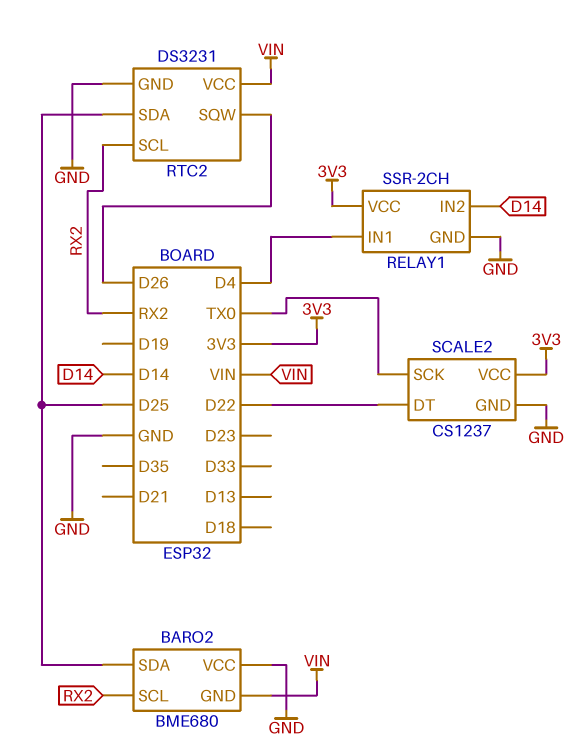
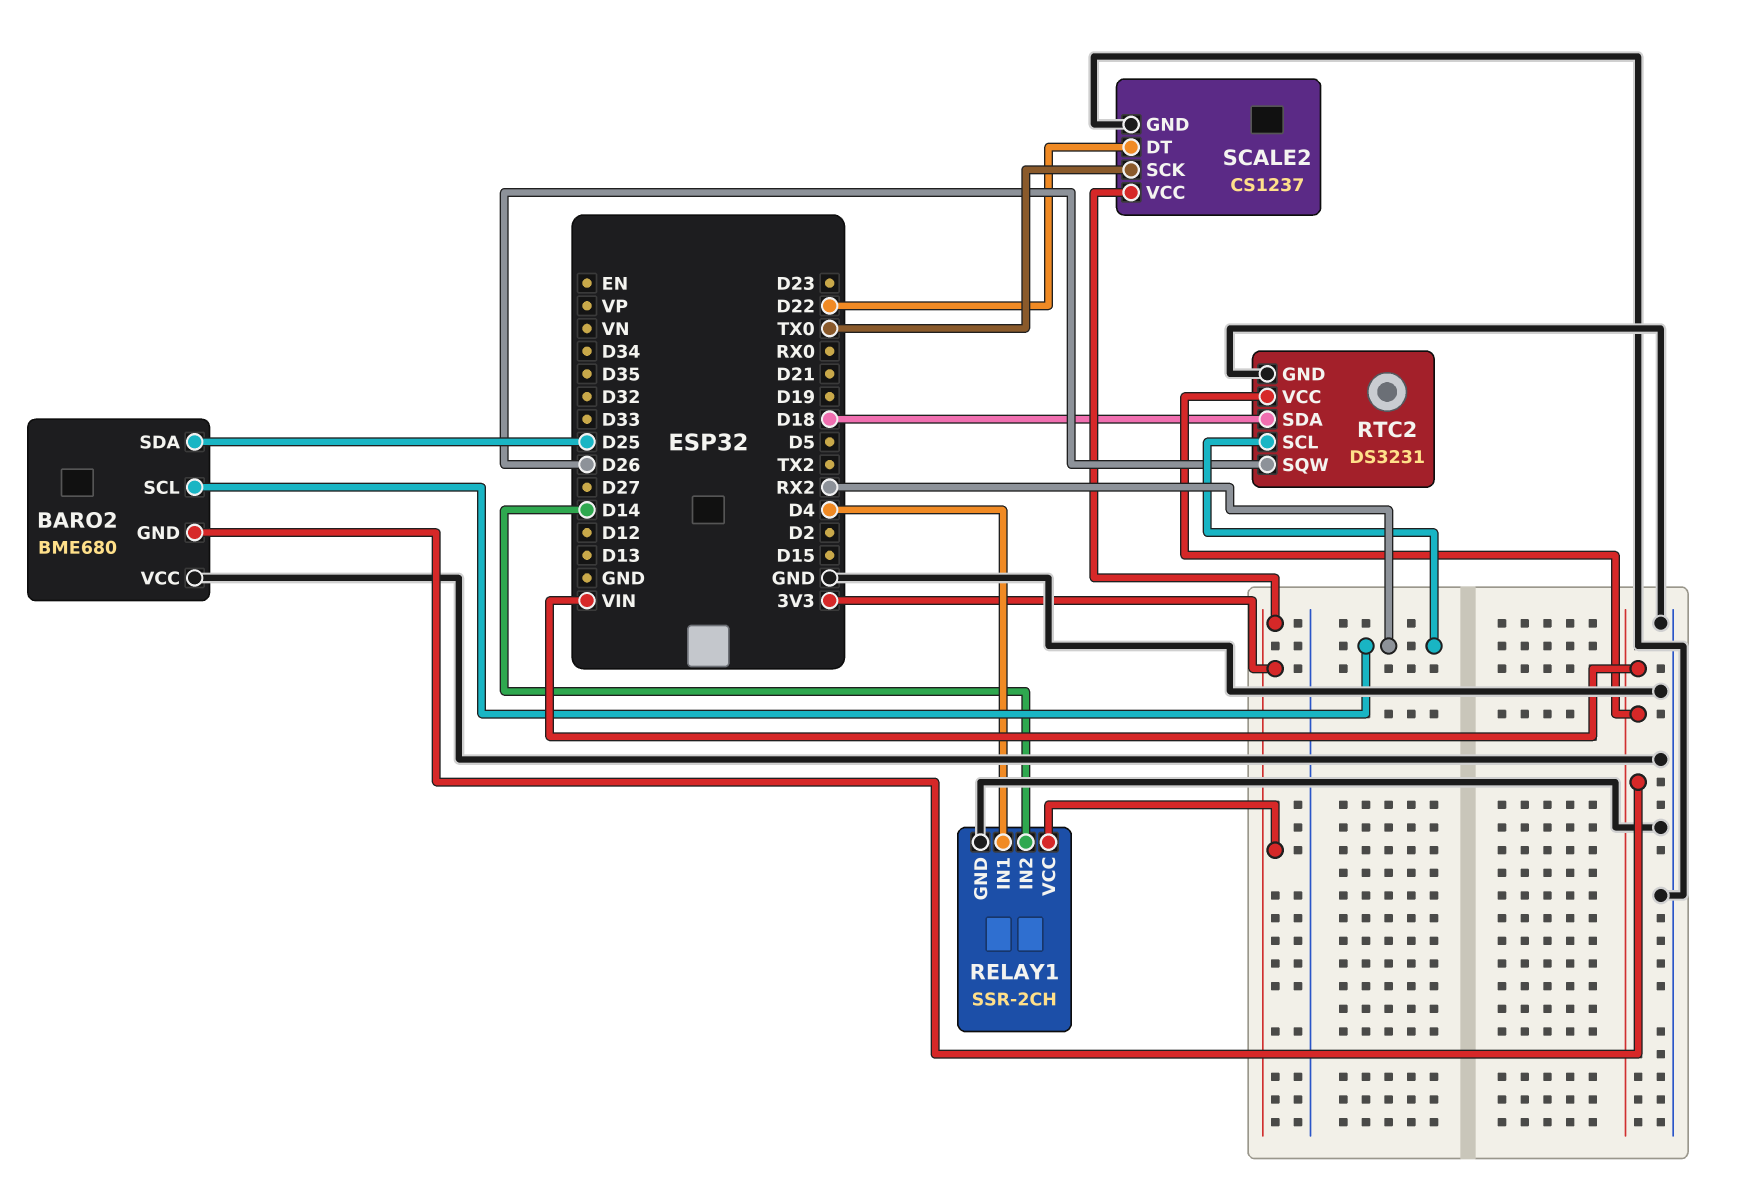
RTC2 pin SDA: D25 -> D18

